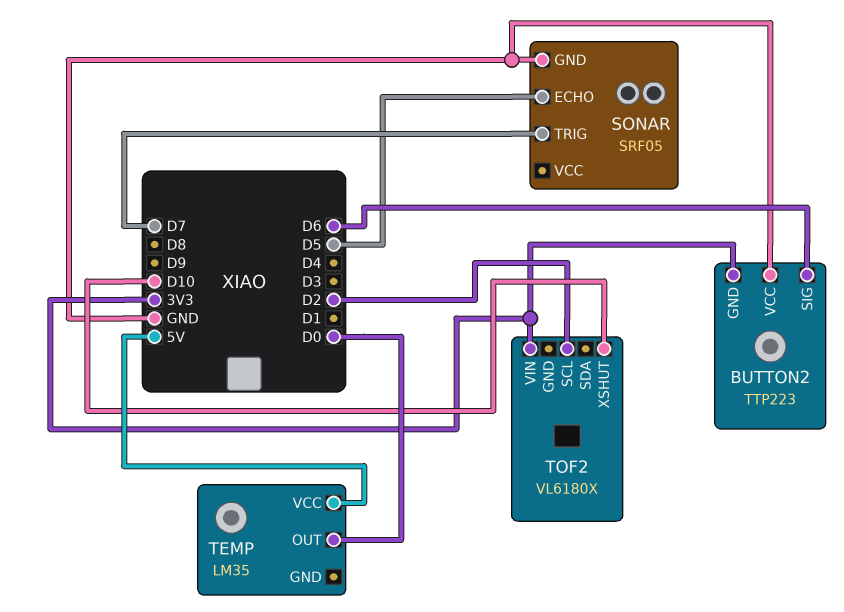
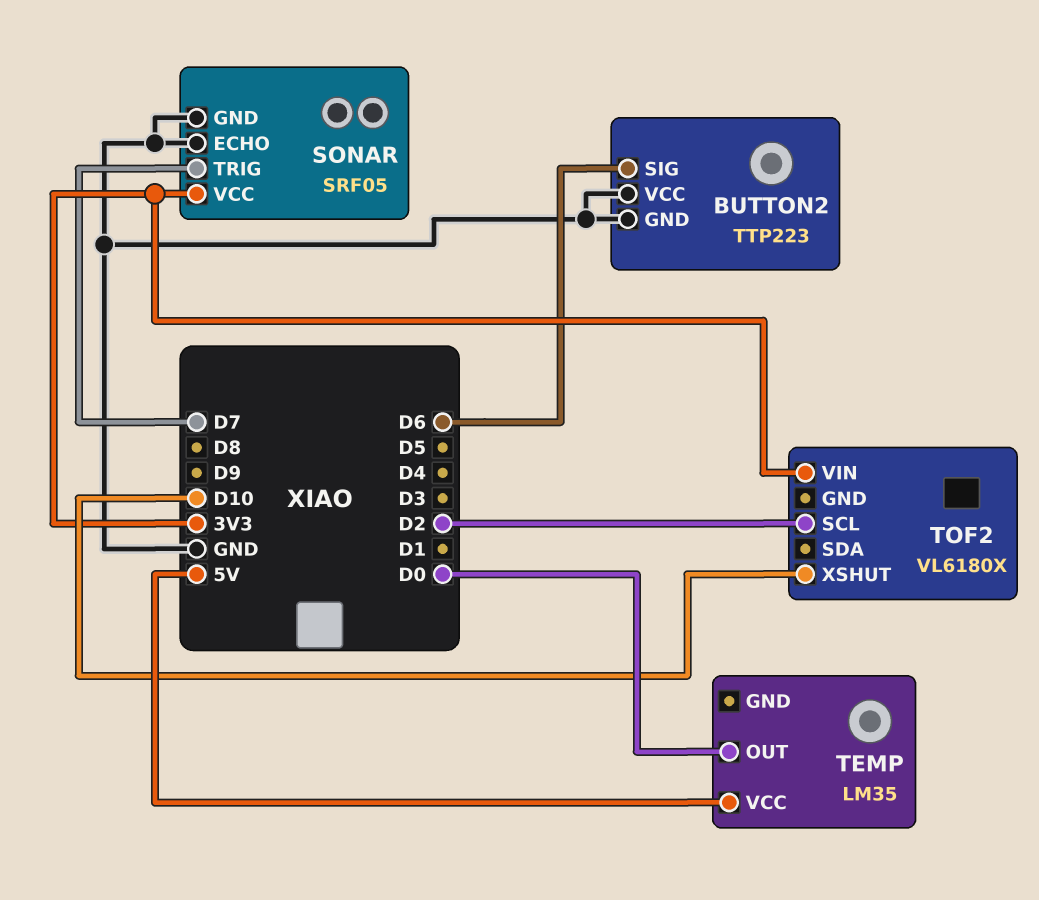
BUTTON2 pin GND: 3V3 -> GND
SONAR pin ECHO: D5 -> GND
SONAR pin VCC: none -> 3V3

